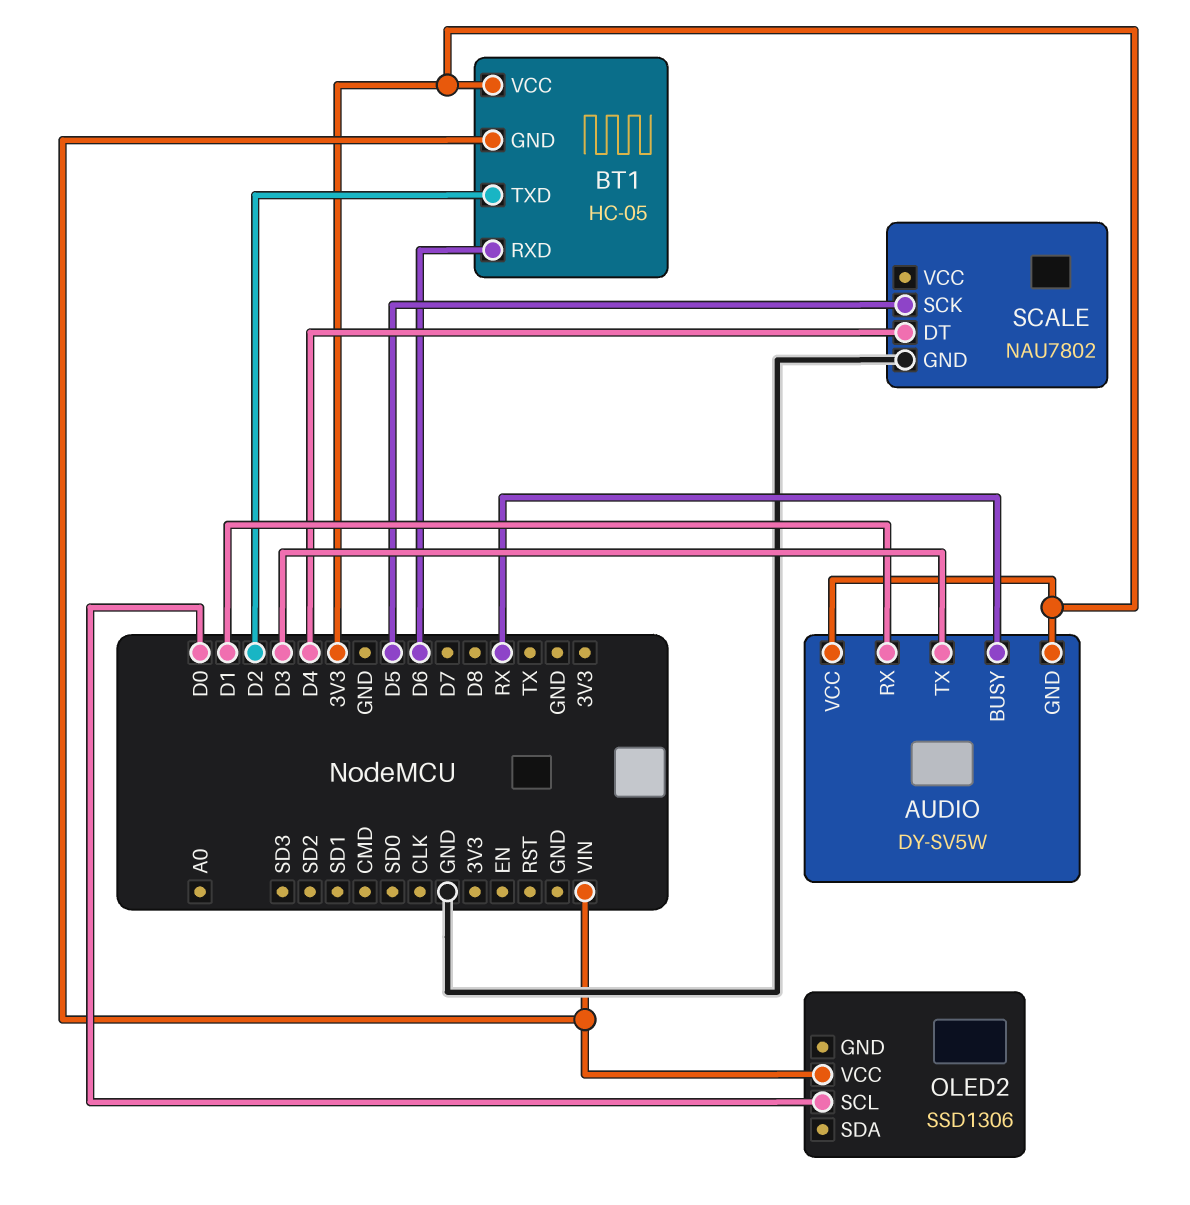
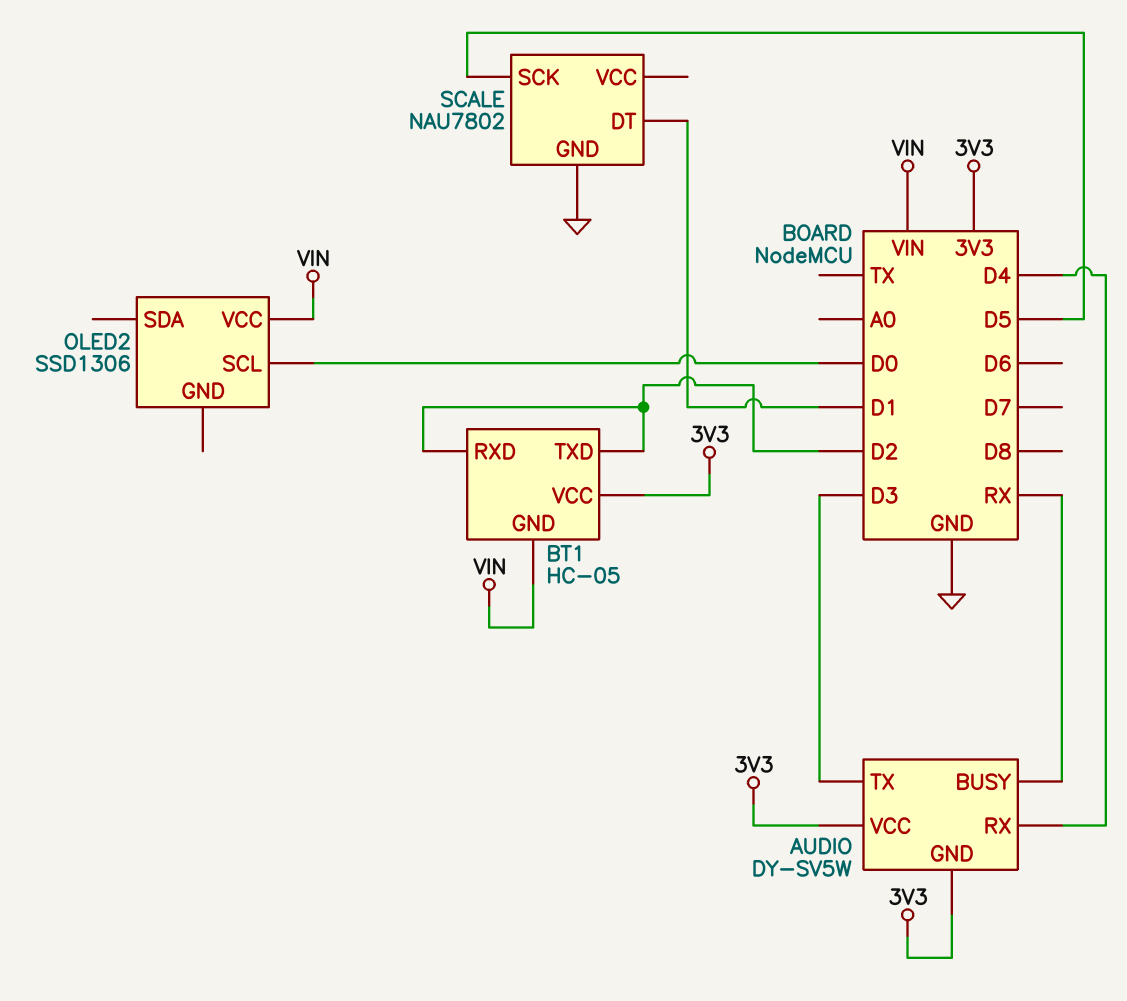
AUDIO pin RX: D1 -> D4
BT1 pin RXD: D6 -> D2
SCALE pin DT: D4 -> D1

